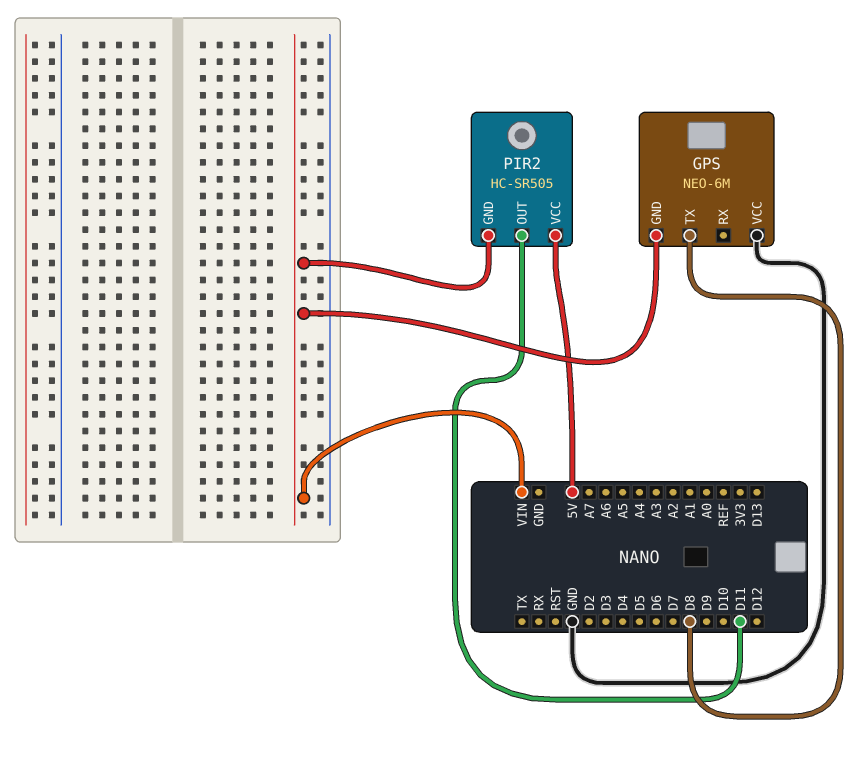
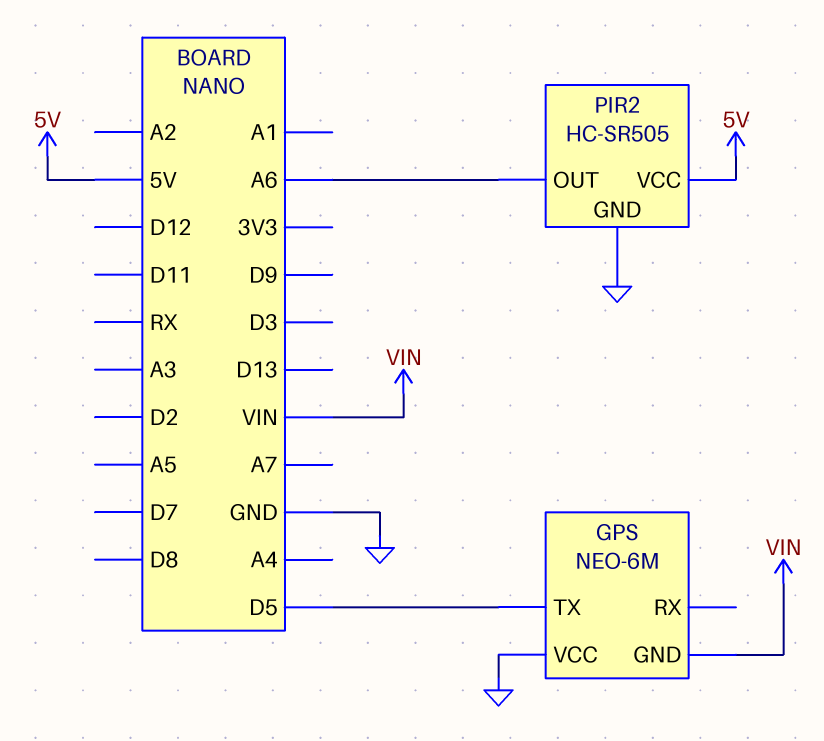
GPS pin TX: D8 -> D5
PIR2 pin GND: VIN -> GND
PIR2 pin OUT: D11 -> A6

